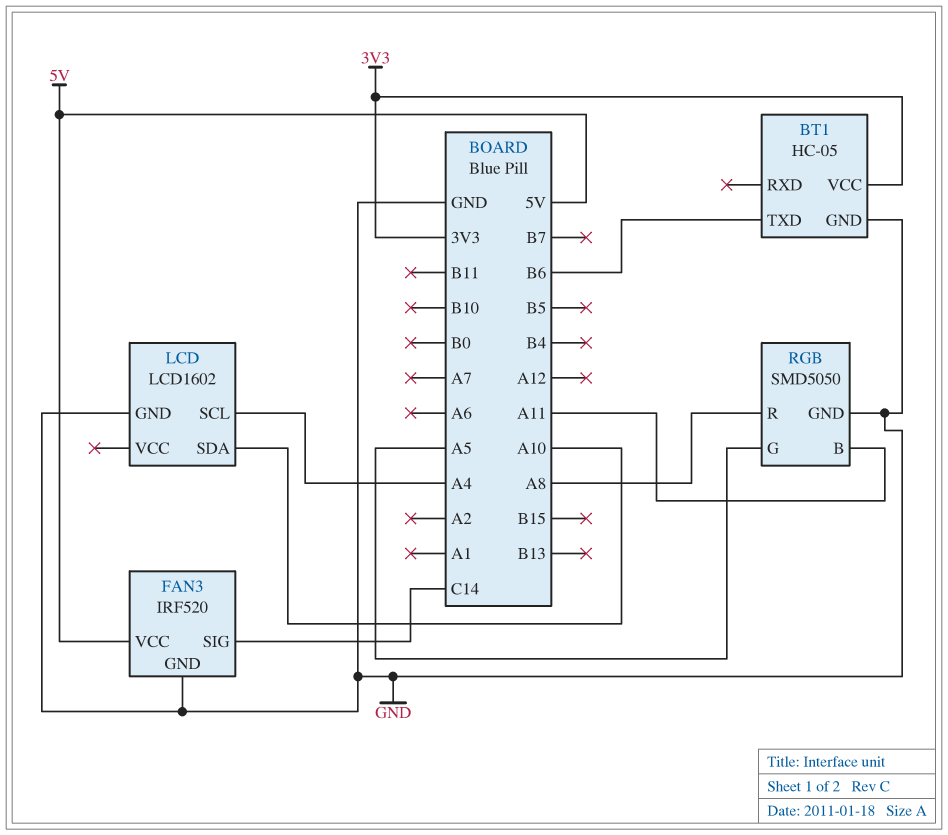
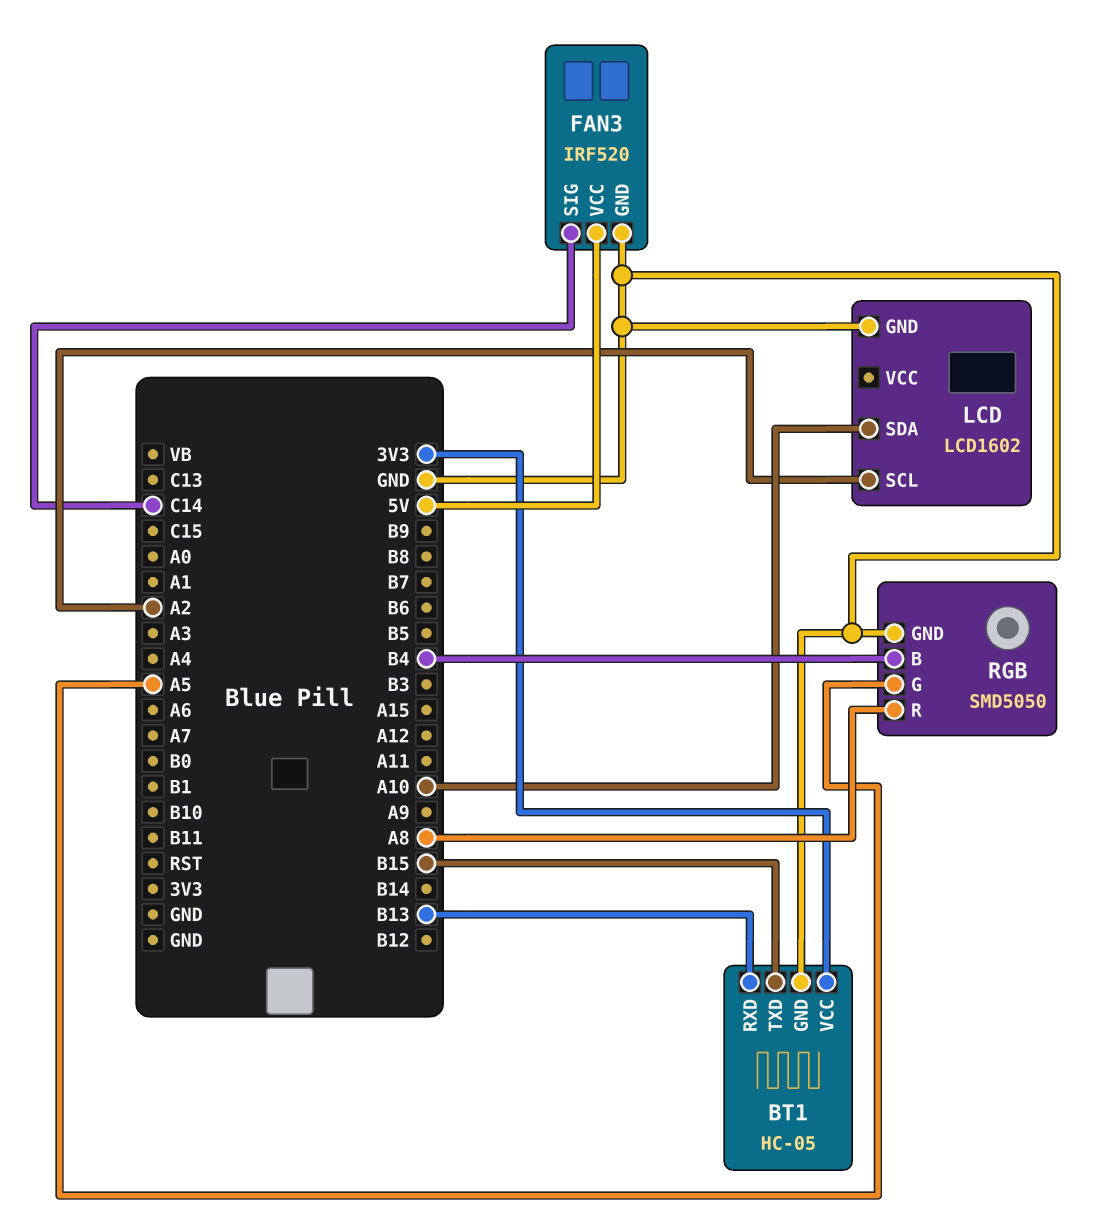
BT1 pin RXD: none -> B13
BT1 pin TXD: B6 -> B15
LCD pin SCL: A4 -> A2
RGB pin B: A11 -> B4

